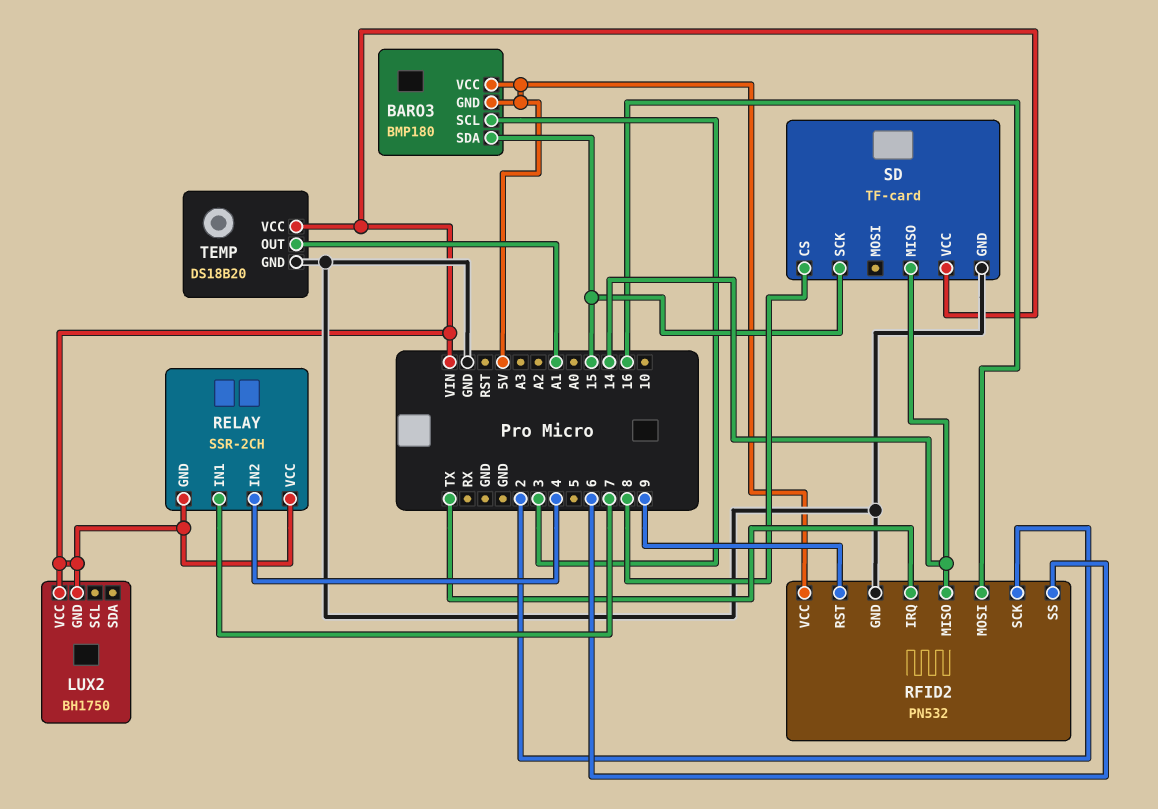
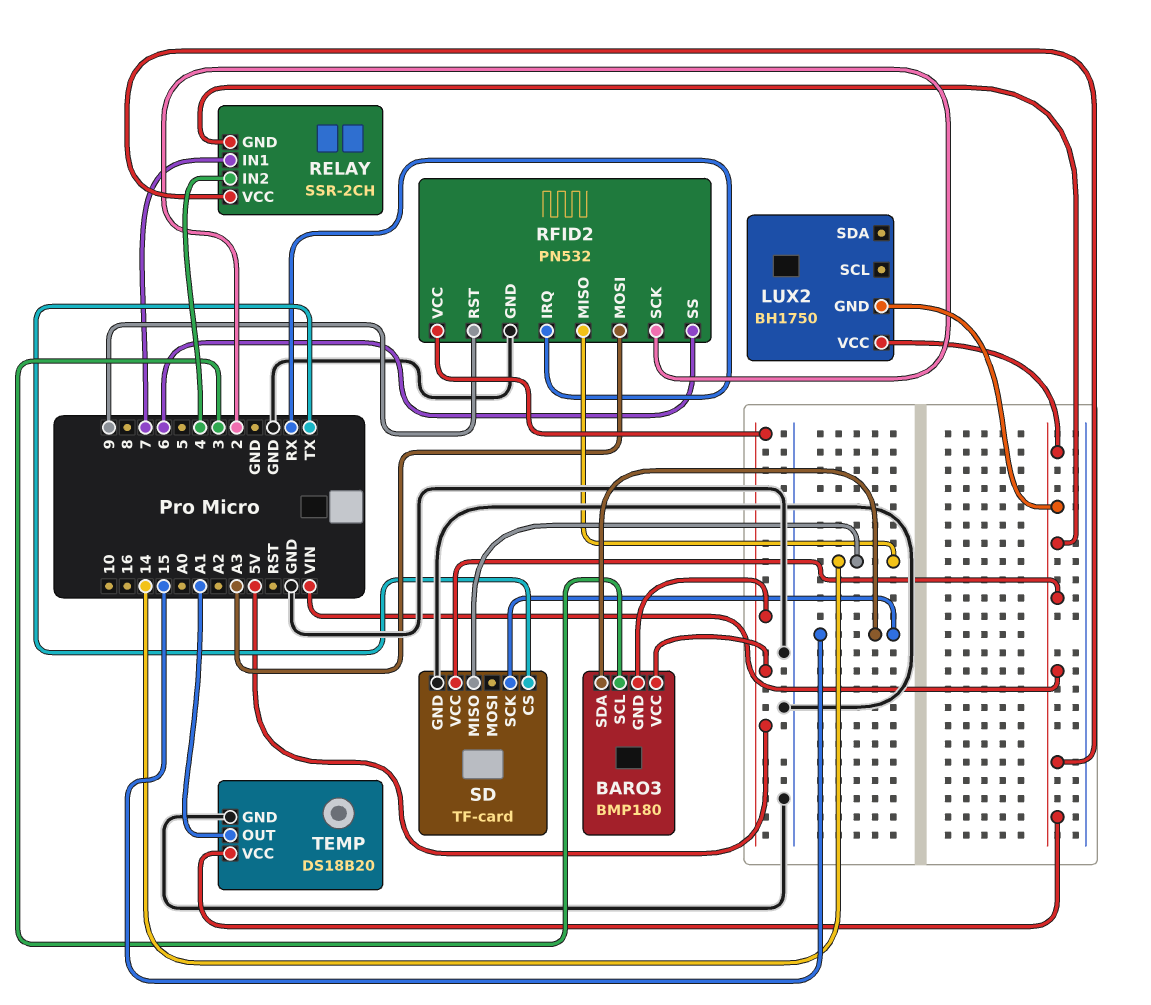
RFID2 pin IRQ: TX -> RX
RFID2 pin MOSI: 16 -> A3
SD pin CS: 8 -> TX

